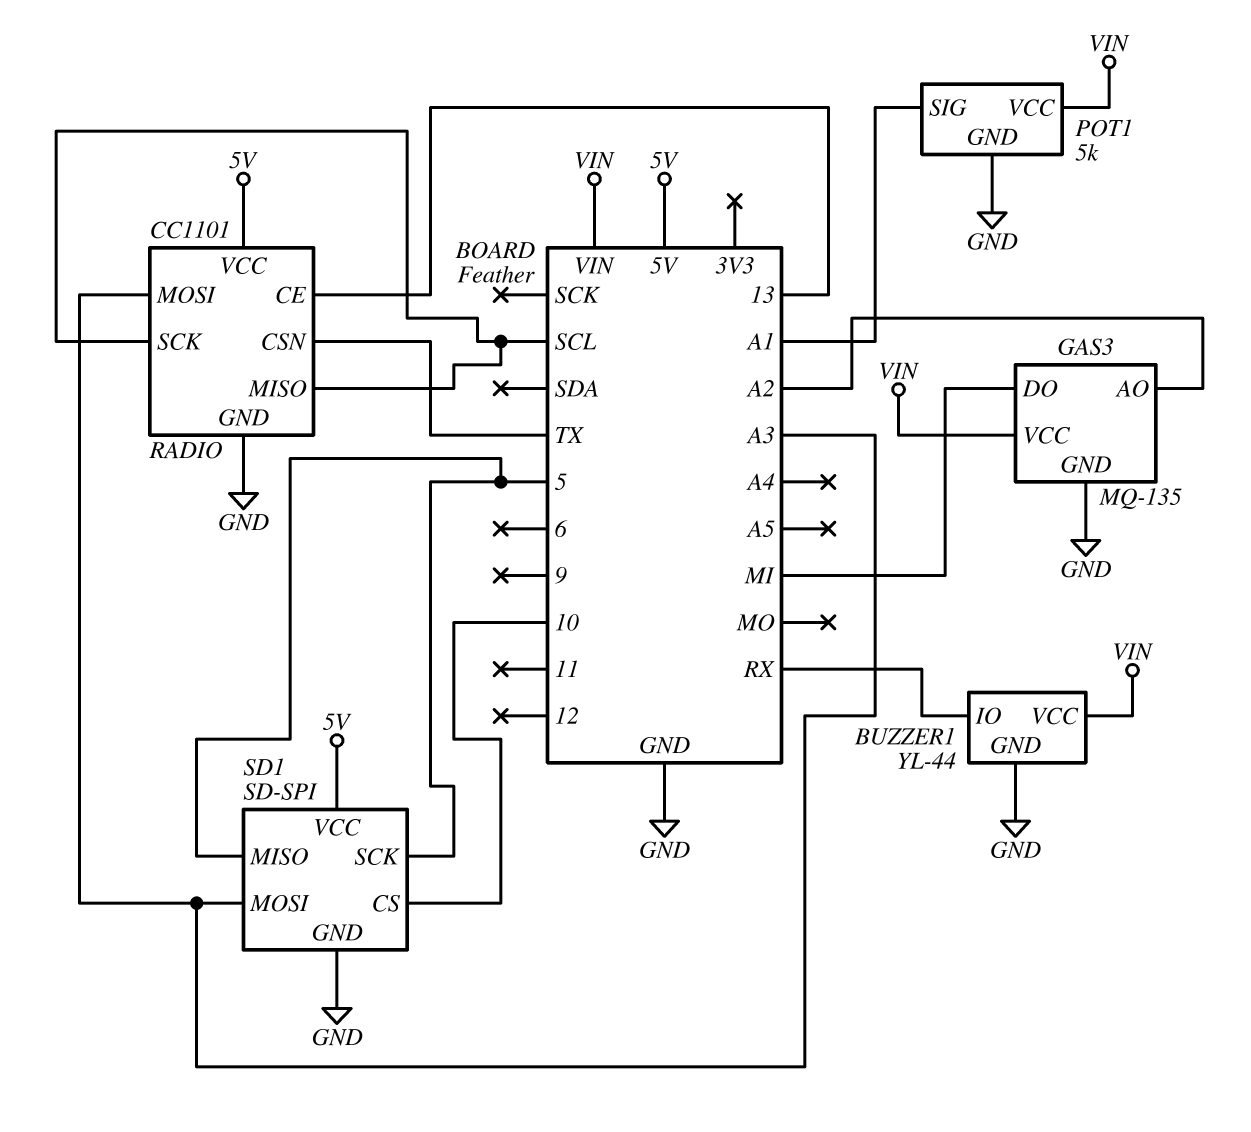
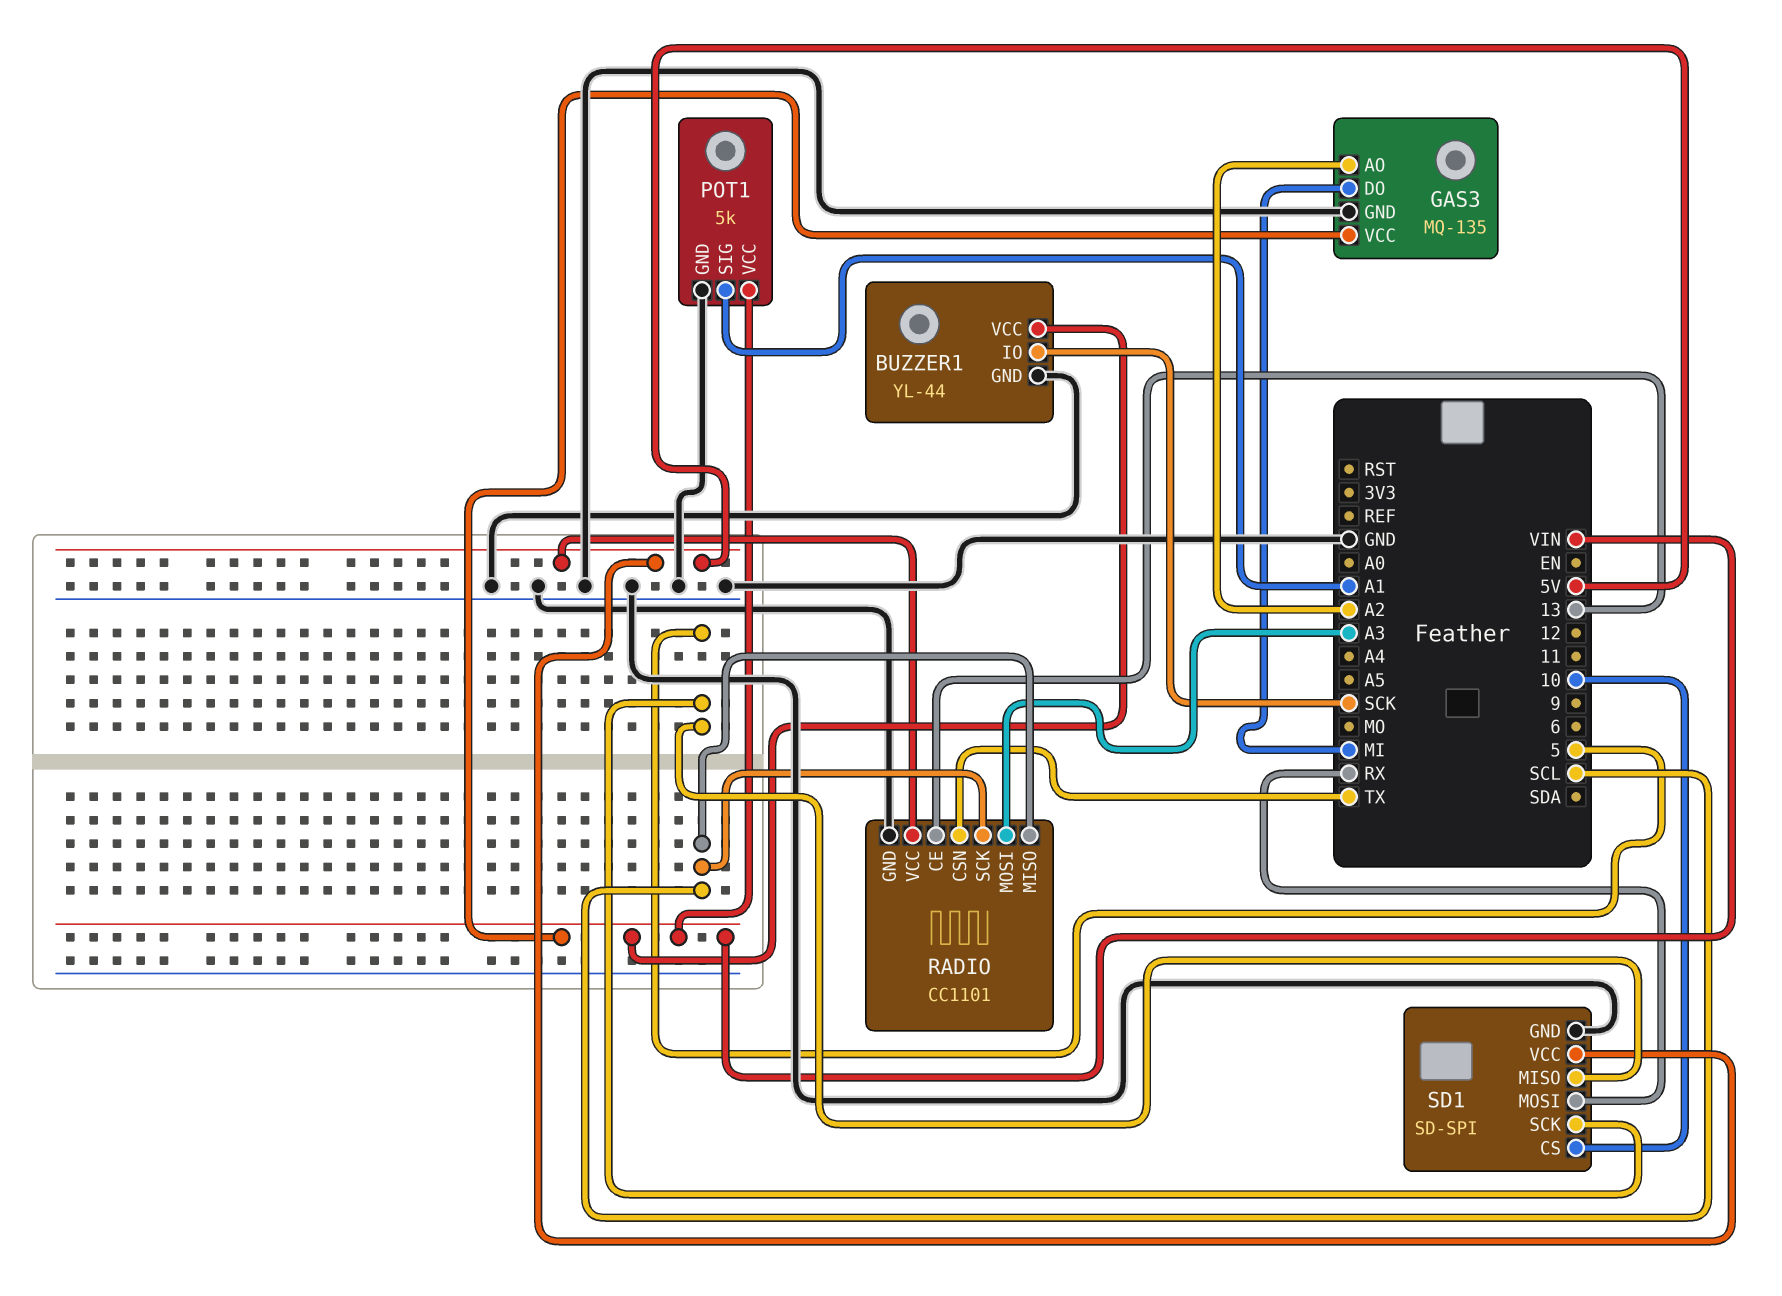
BUZZER1 pin IO: RX -> SCK
SD1 pin MOSI: A3 -> RX

